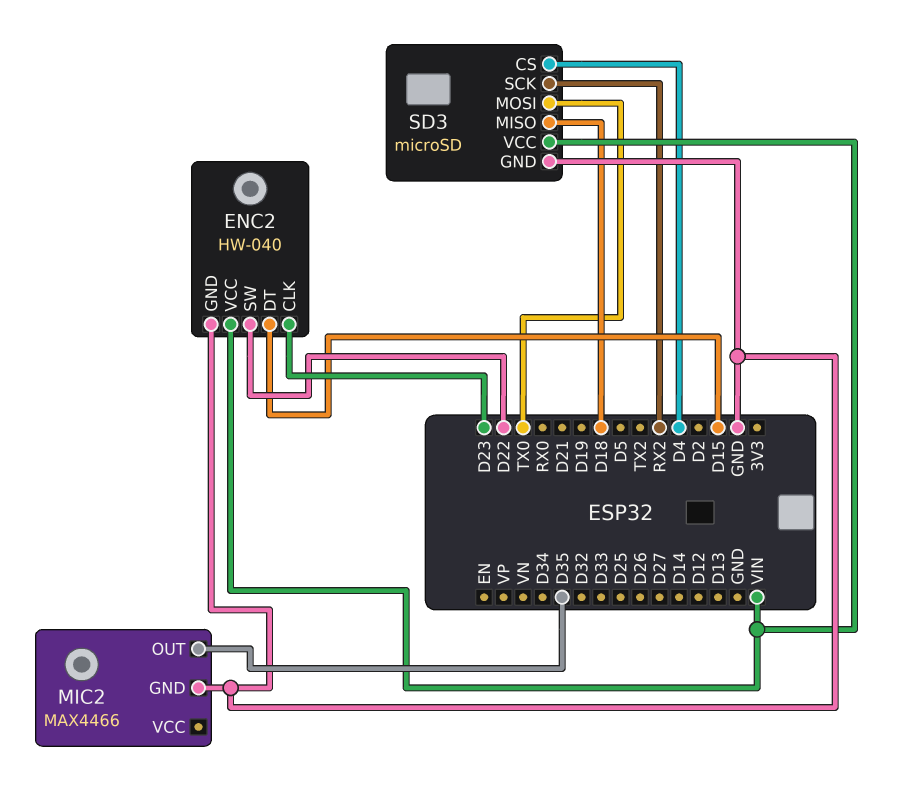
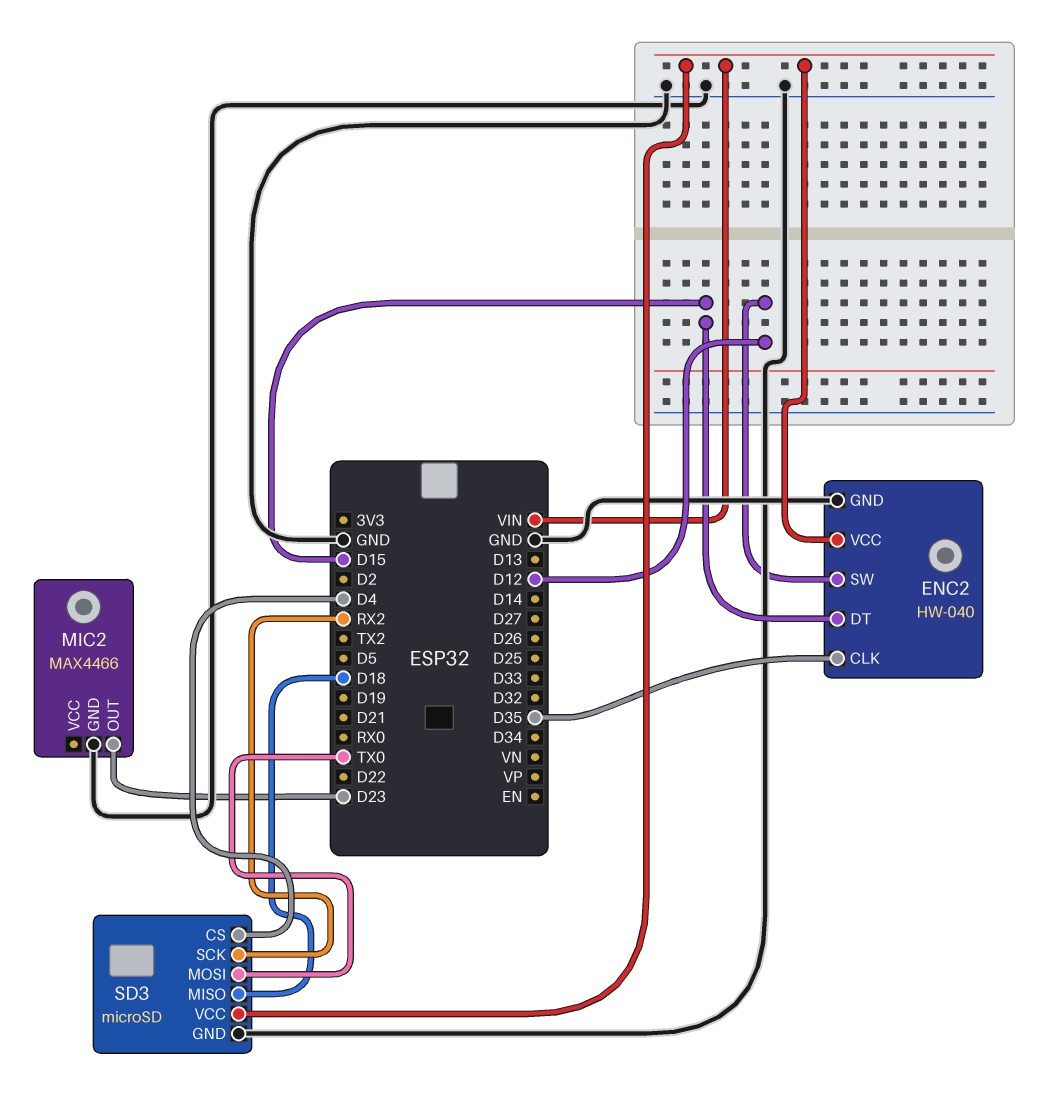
ENC2 pin CLK: D23 -> D35
ENC2 pin SW: D22 -> D12
MIC2 pin OUT: D35 -> D23

